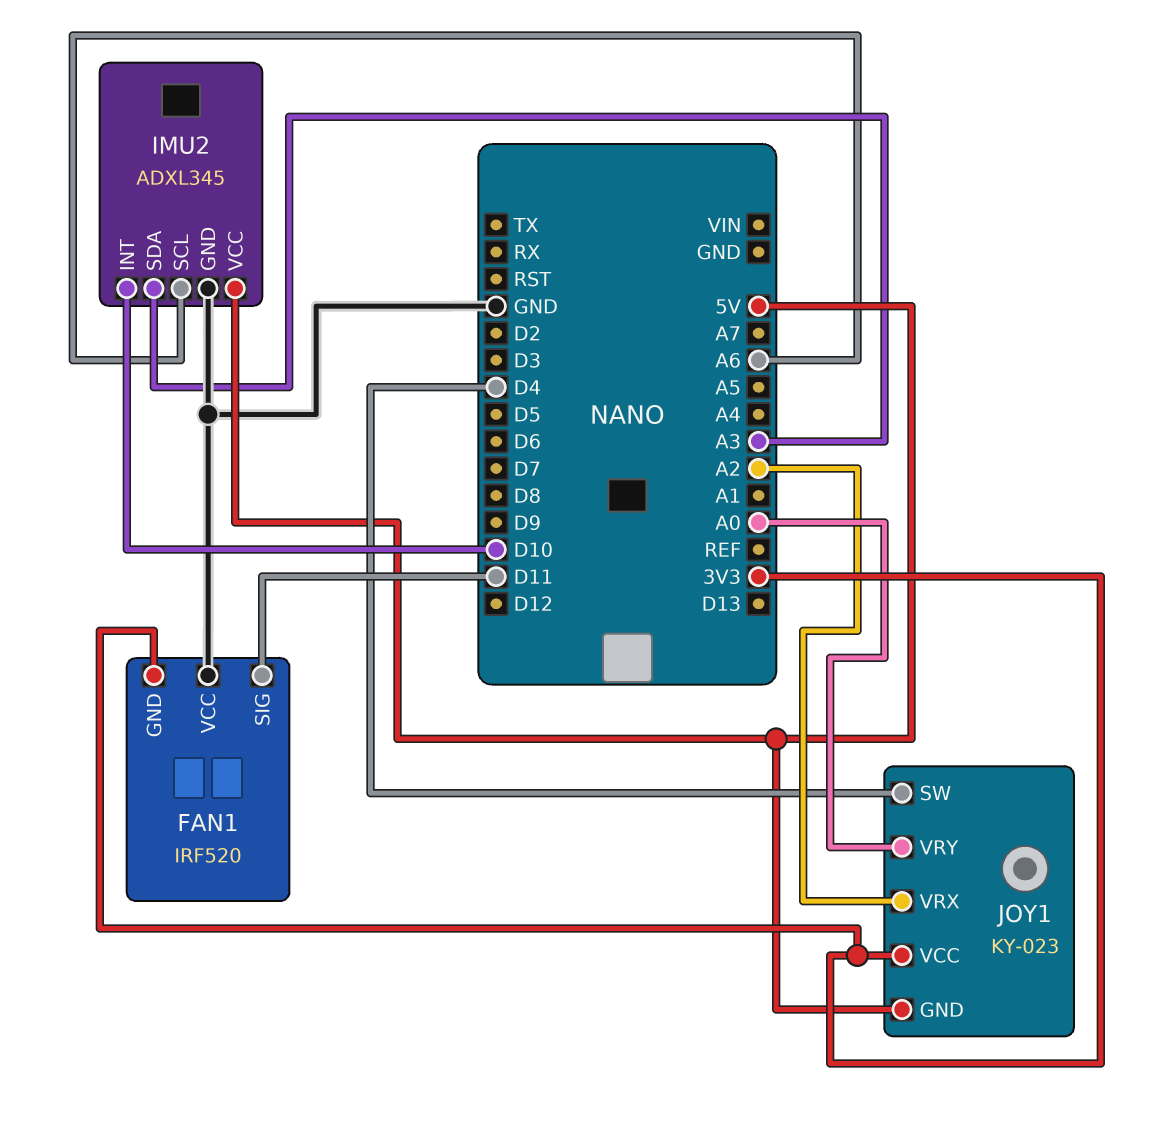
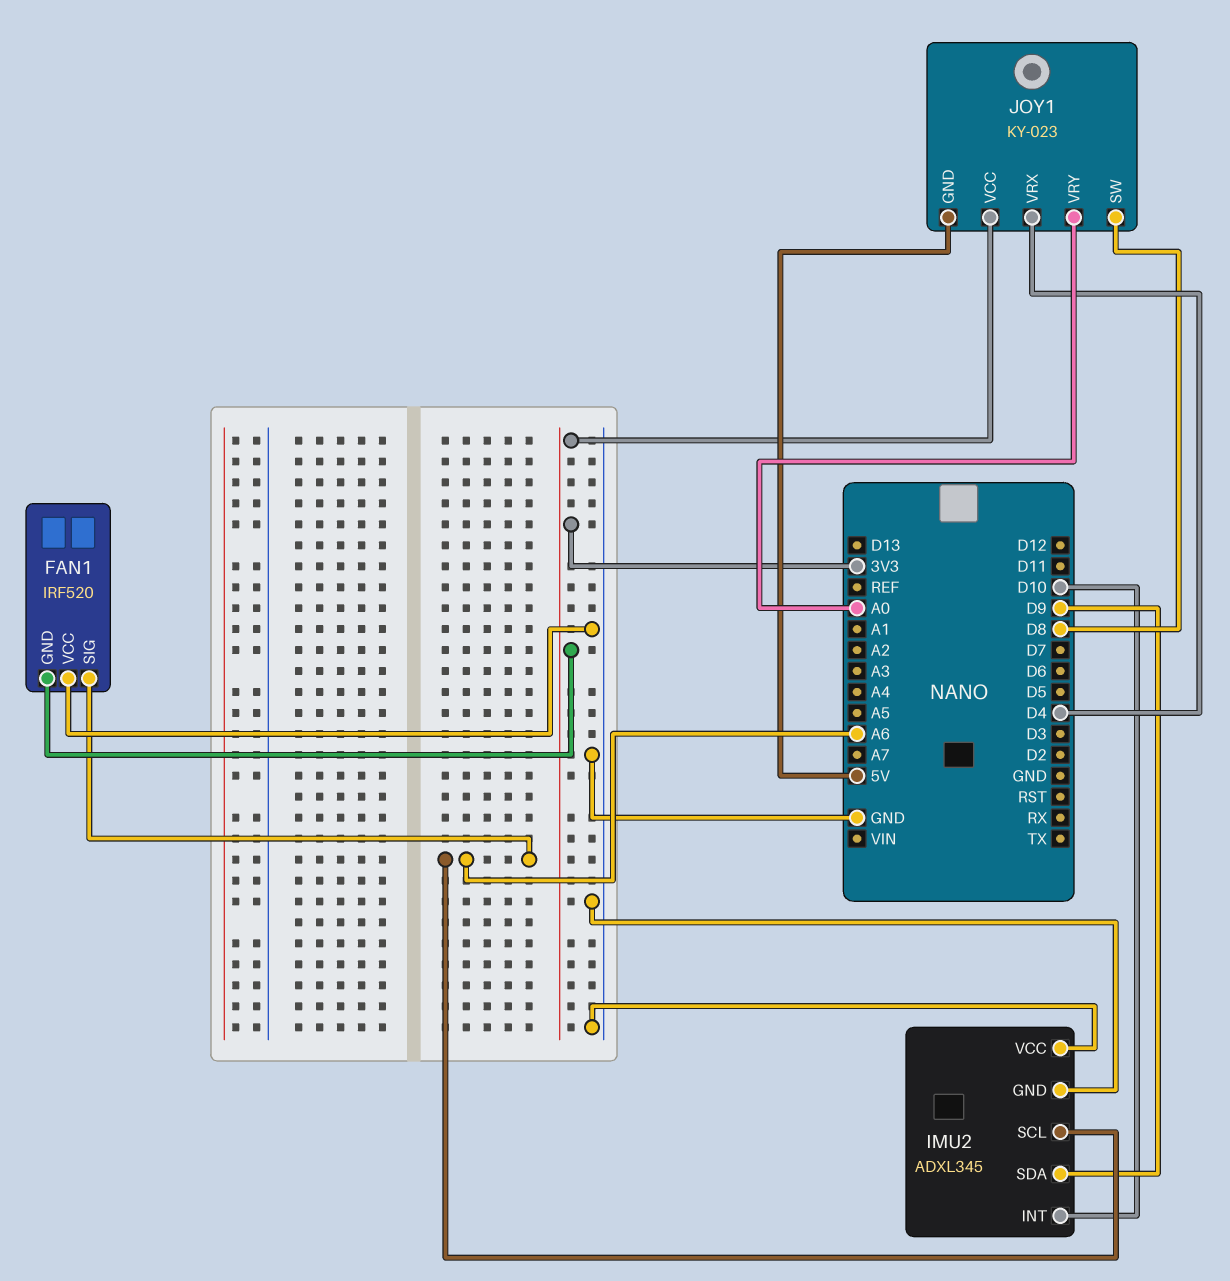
FAN1 pin SIG: D11 -> A6
IMU2 pin SDA: A3 -> D9
IMU2 pin VCC: 5V -> GND
JOY1 pin SW: D4 -> D8
JOY1 pin VRX: A2 -> D4

